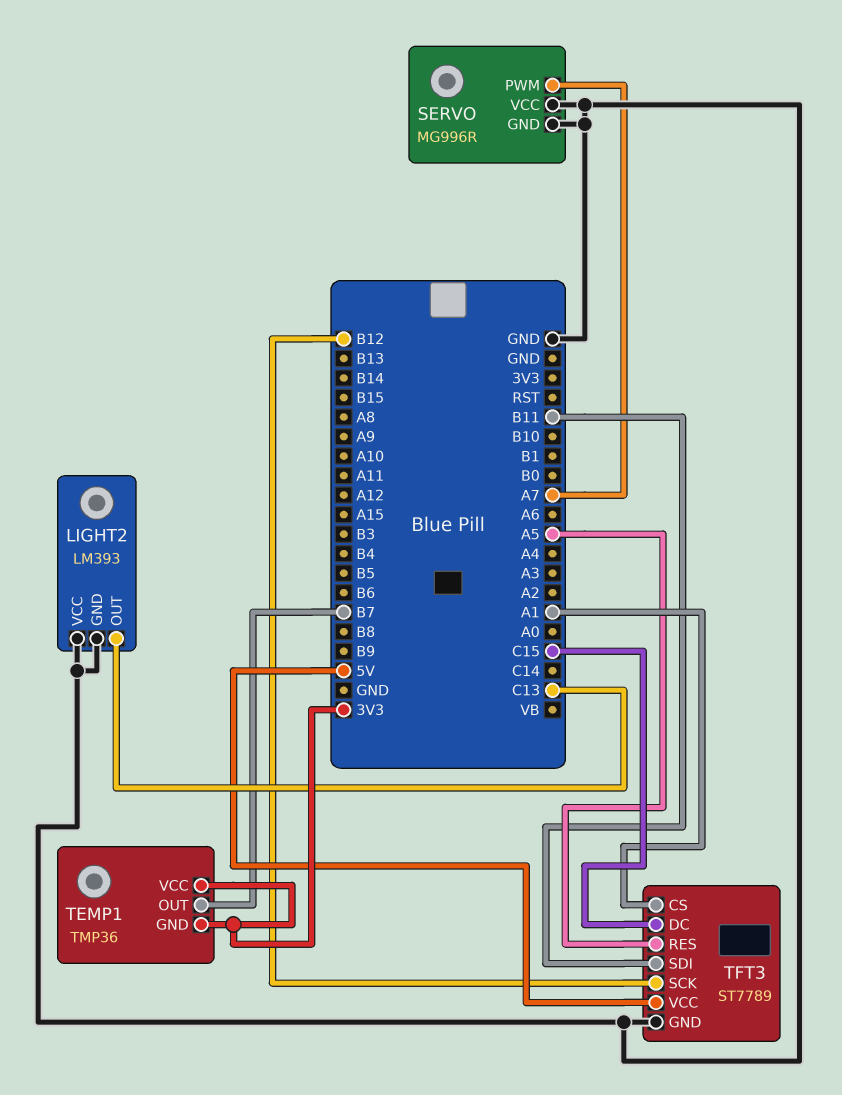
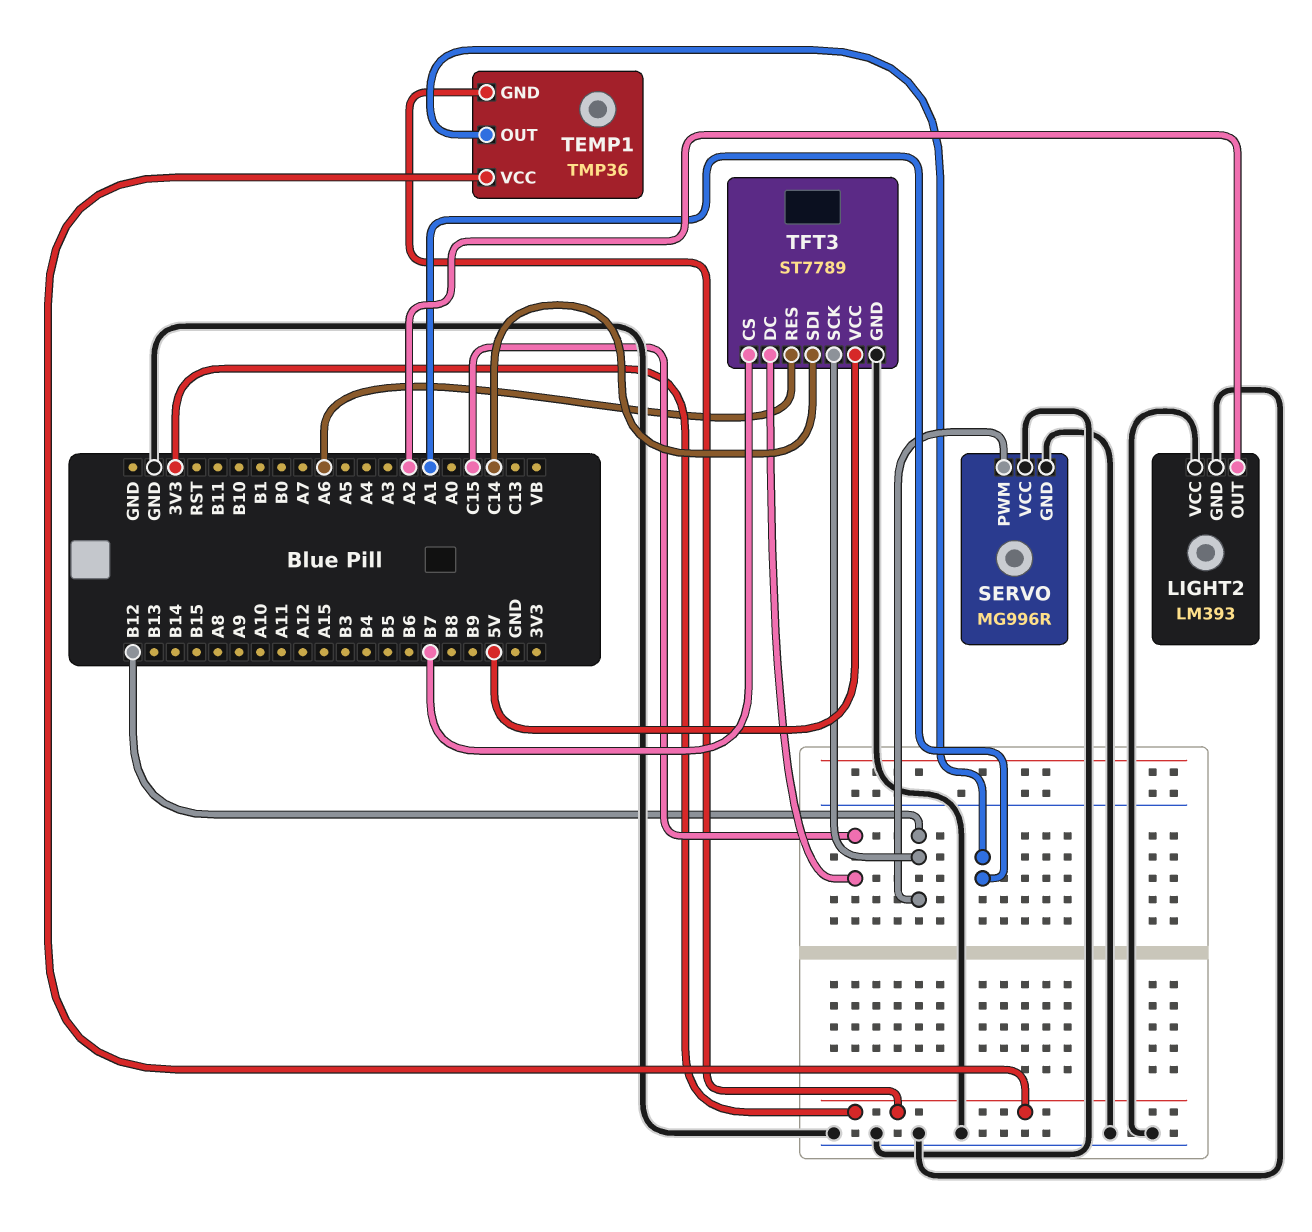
LIGHT2 pin OUT: C13 -> A2
SERVO pin PWM: A7 -> B12
TEMP1 pin OUT: B7 -> A1
TFT3 pin CS: A1 -> B7
TFT3 pin RES: A5 -> A6
TFT3 pin SDI: B11 -> C14

